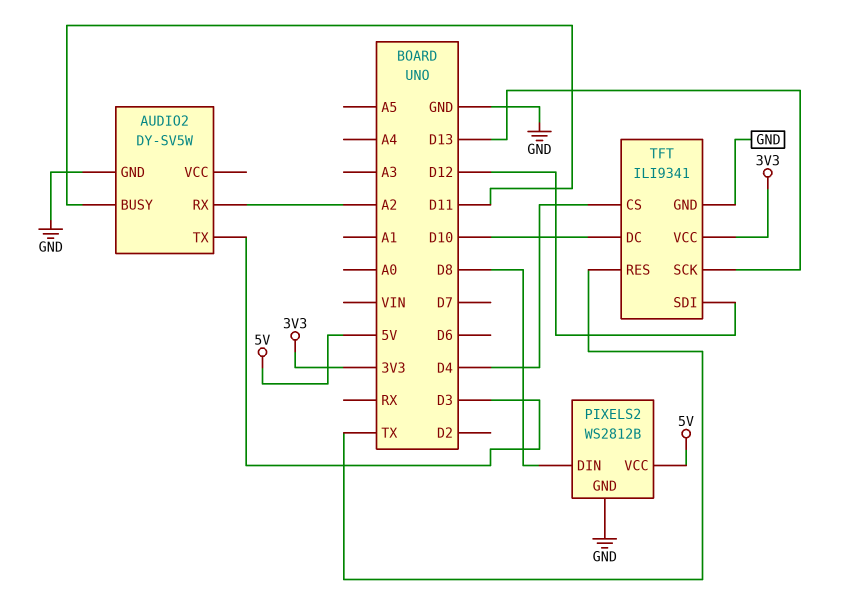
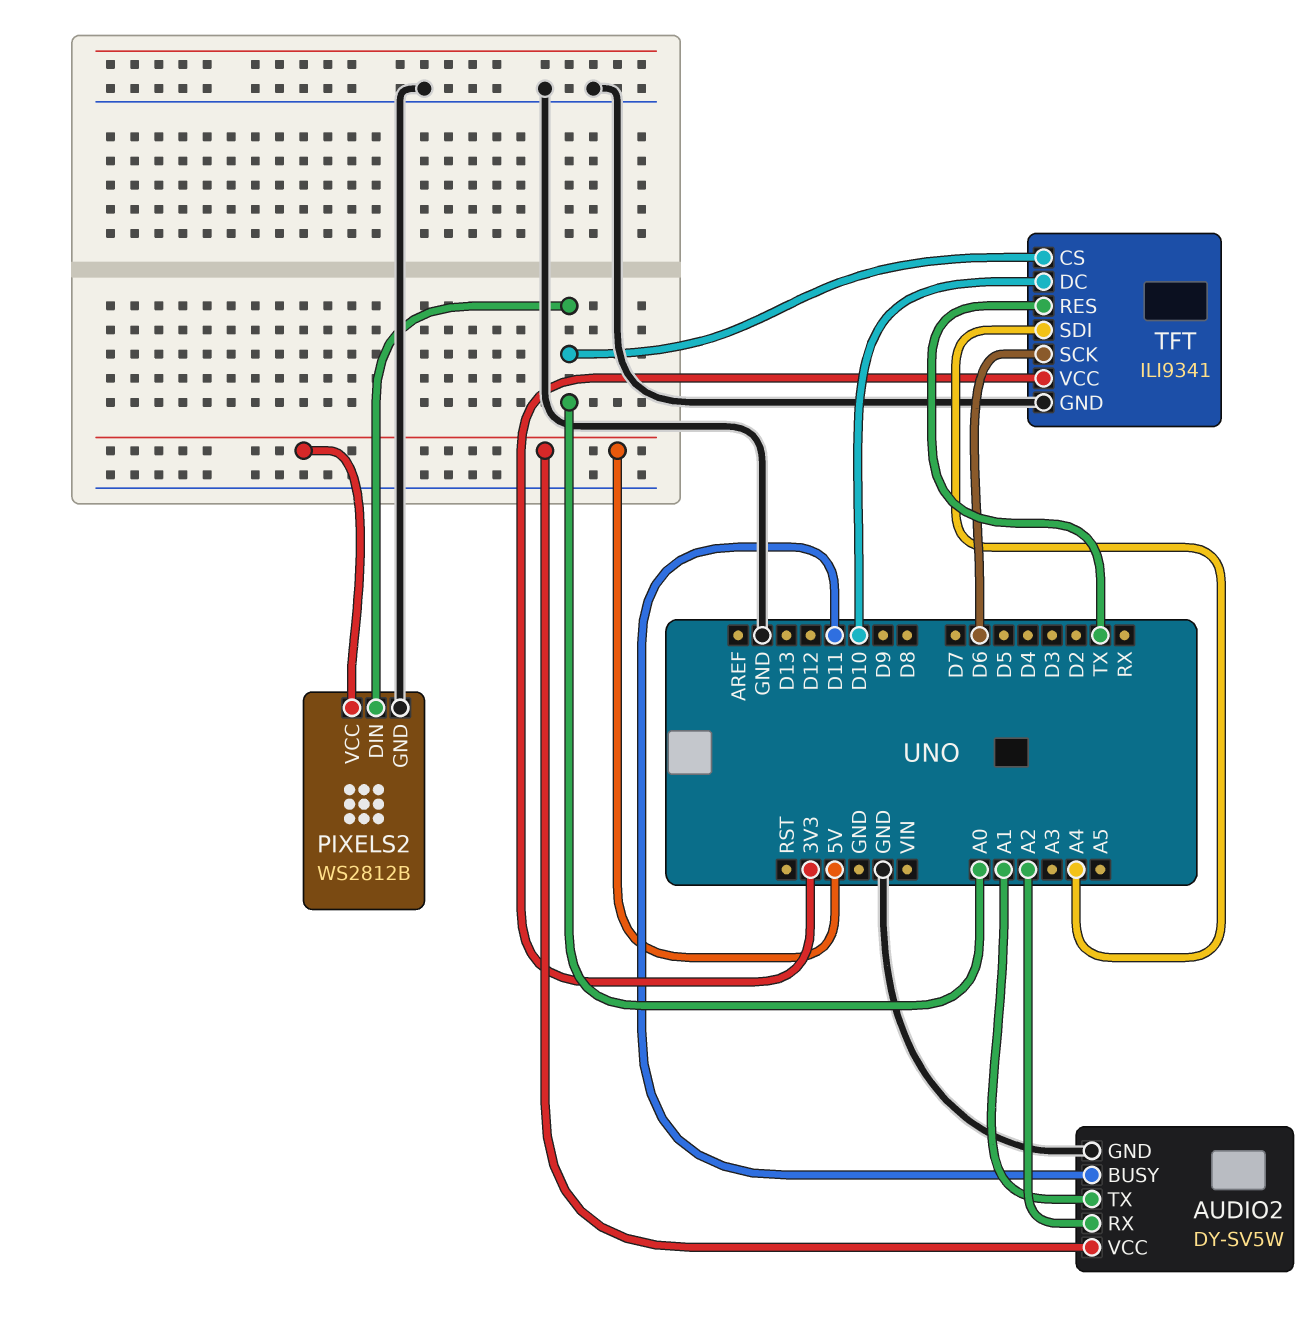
AUDIO2 pin TX: D3 -> A1
AUDIO2 pin VCC: none -> 5V
PIXELS2 pin DIN: D8 -> A0
TFT pin CS: D4 -> A0
TFT pin SCK: D13 -> D6
TFT pin SDI: D12 -> A4

